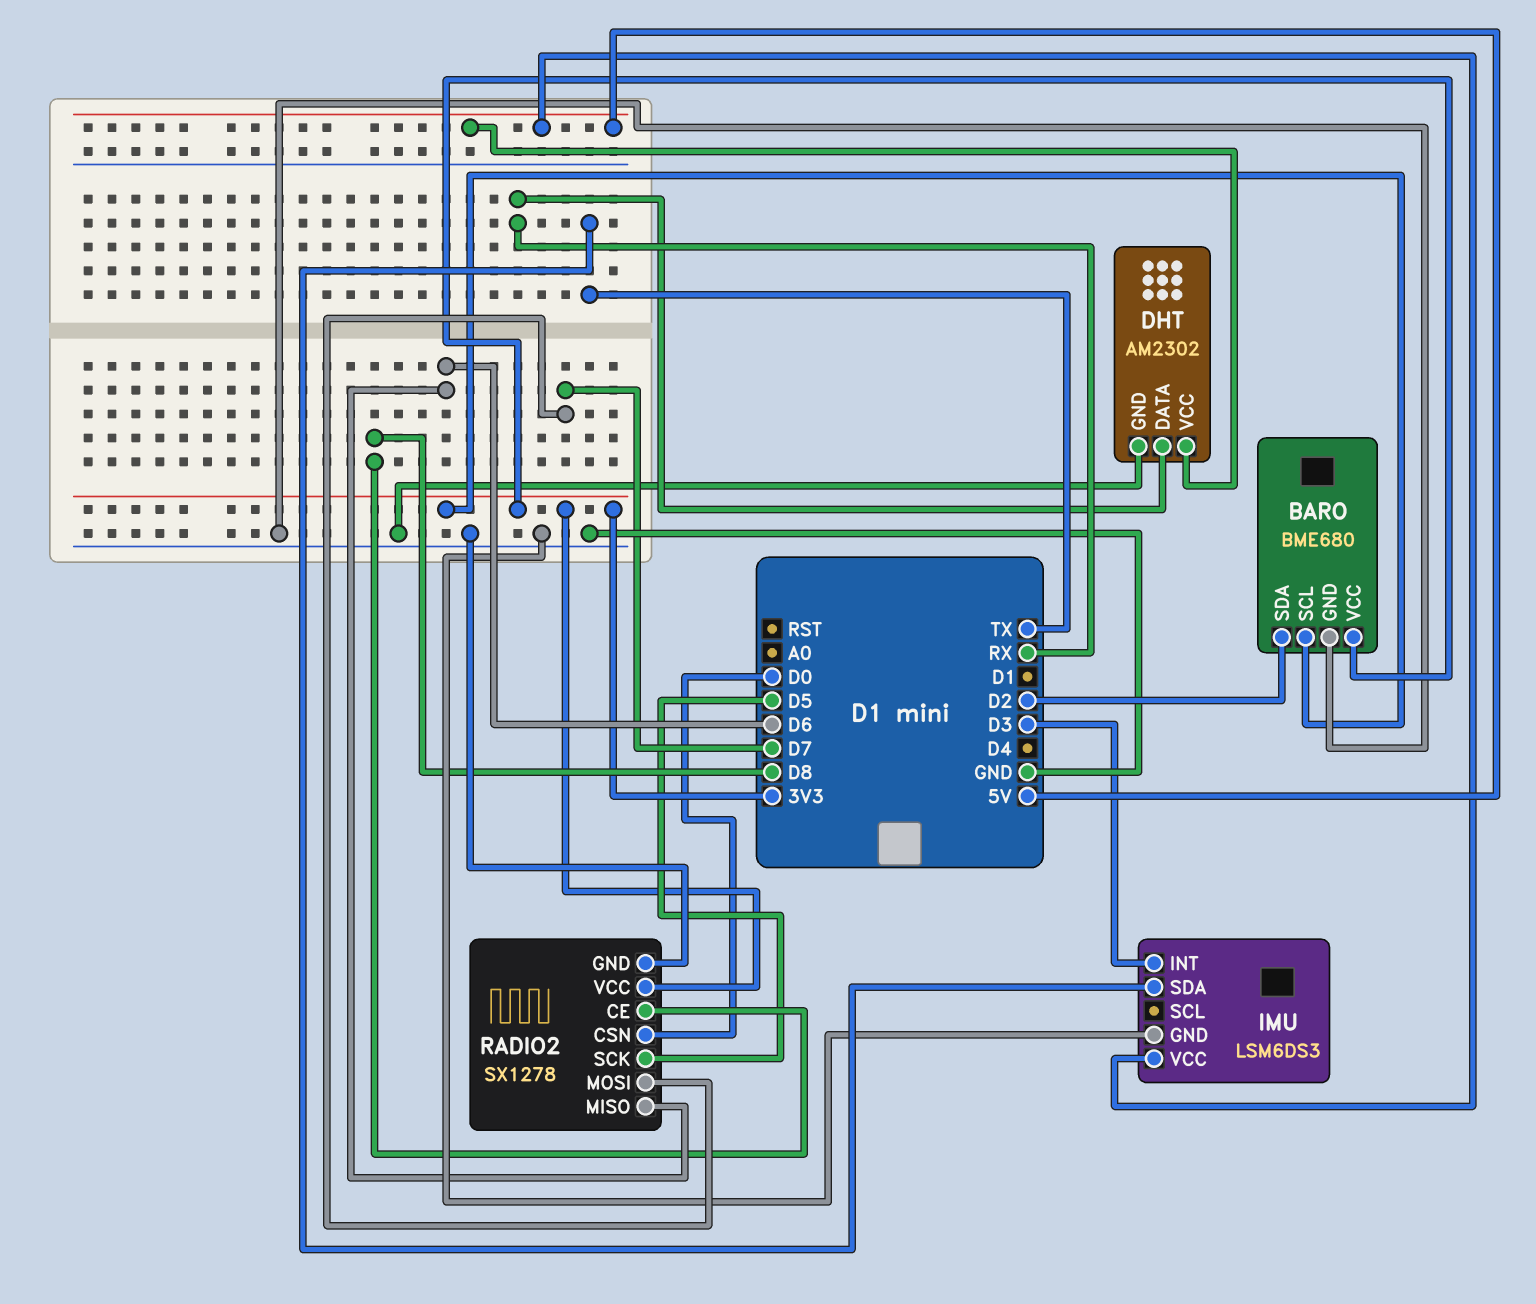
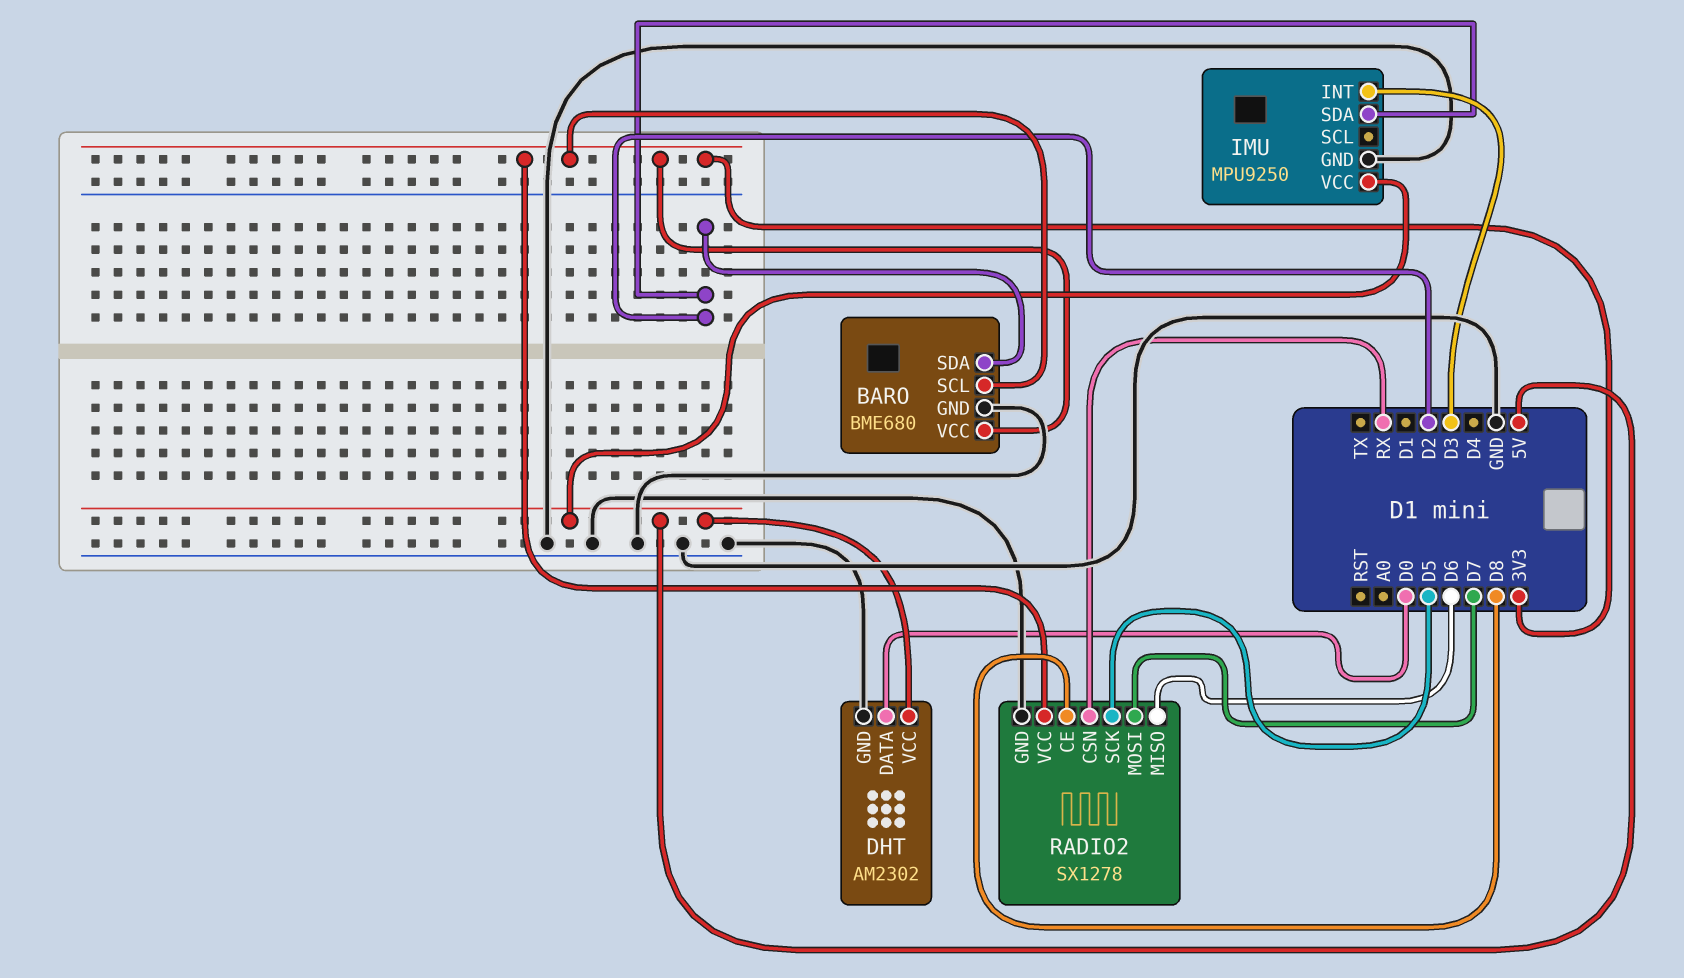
DHT pin DATA: RX -> D0
IMU: LSM6DS3 -> MPU9250
IMU pin SDA: TX -> D2
RADIO2 pin CSN: D0 -> RX

